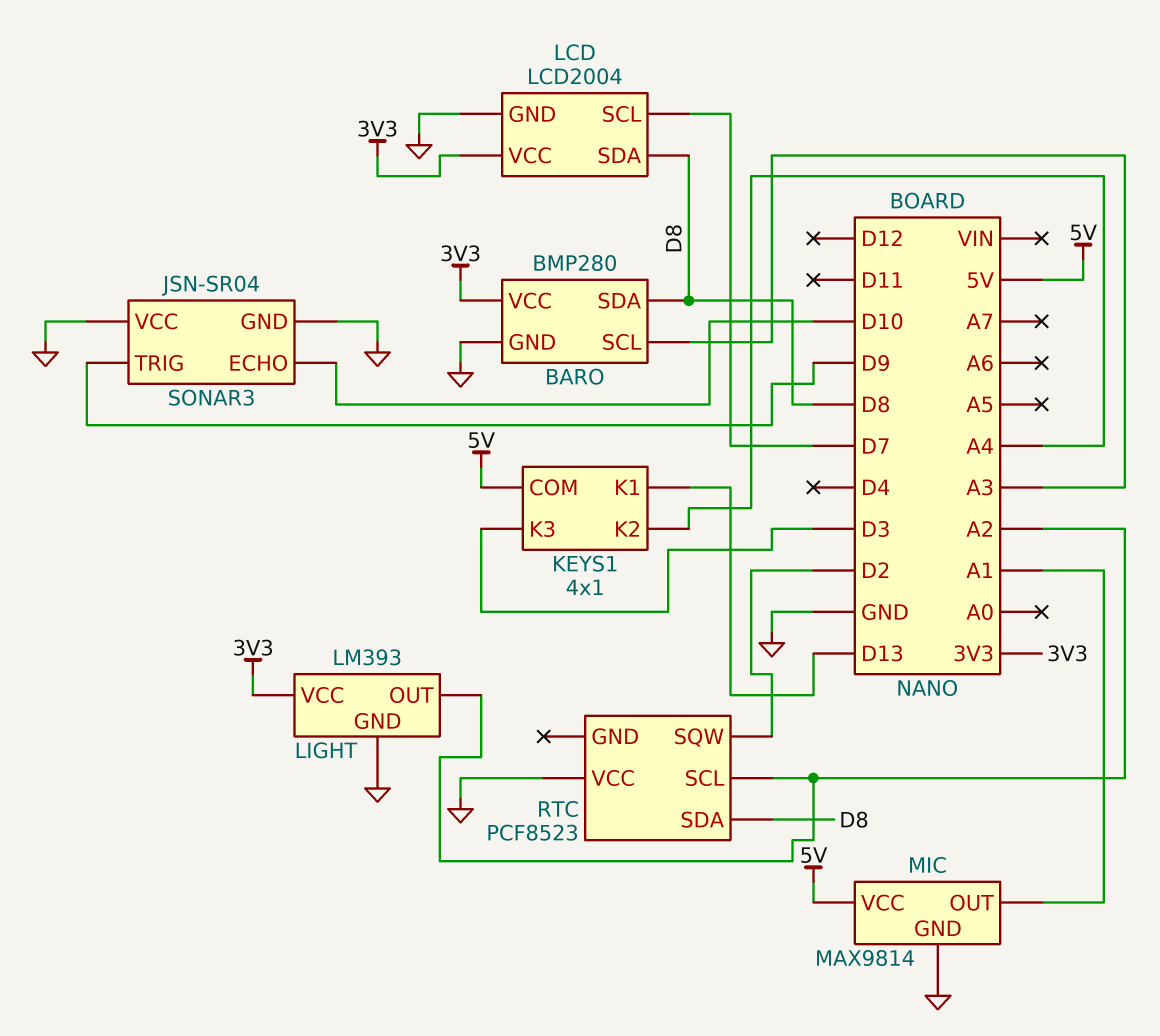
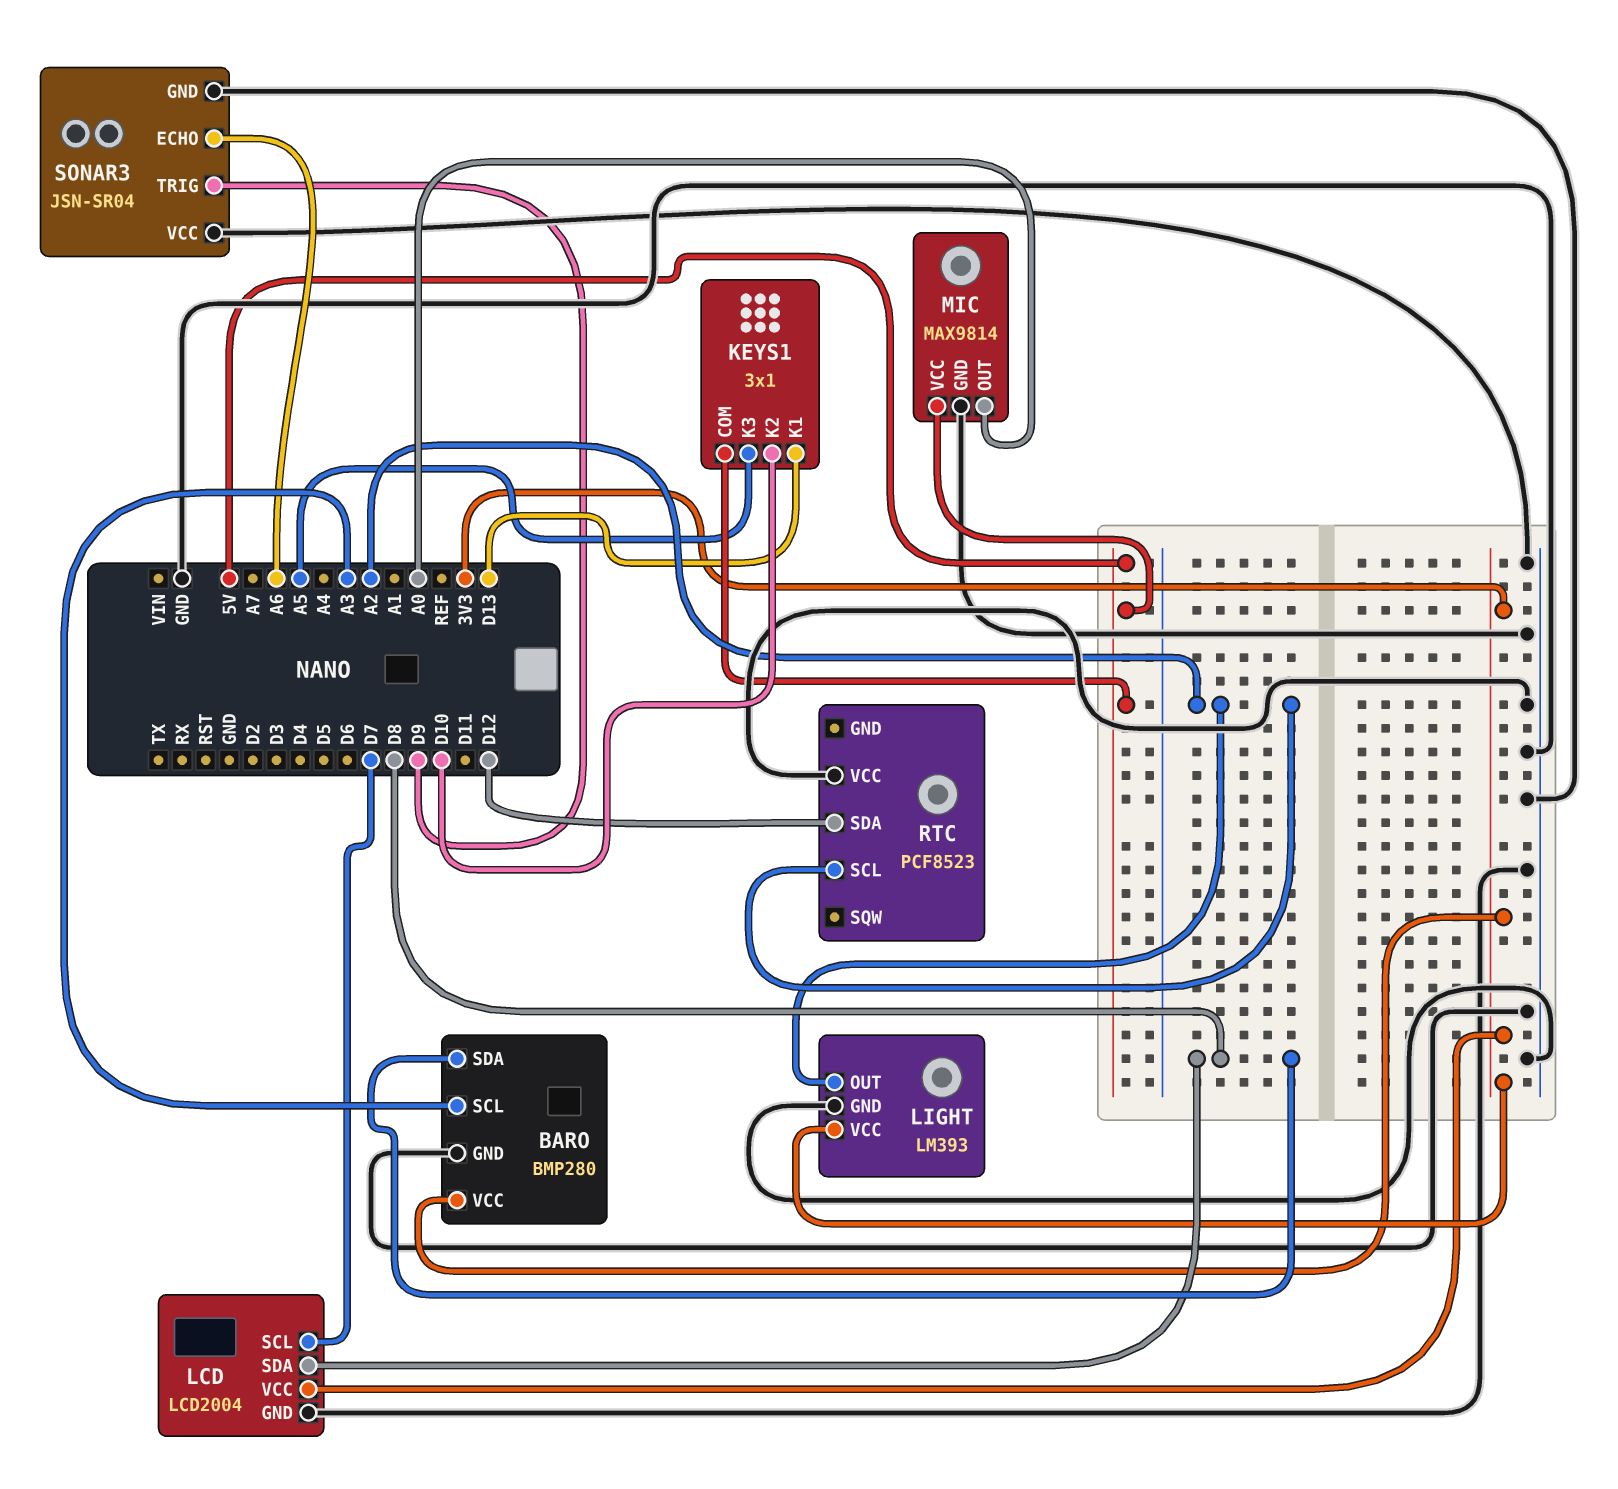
KEYS1: 4x1 -> 3x1
KEYS1 pin K2: A4 -> D10
KEYS1 pin K3: D3 -> A5
MIC pin OUT: A1 -> A0
RTC pin SDA: D8 -> D12
RTC pin SQW: D2 -> none
SONAR3 pin ECHO: D10 -> A6

